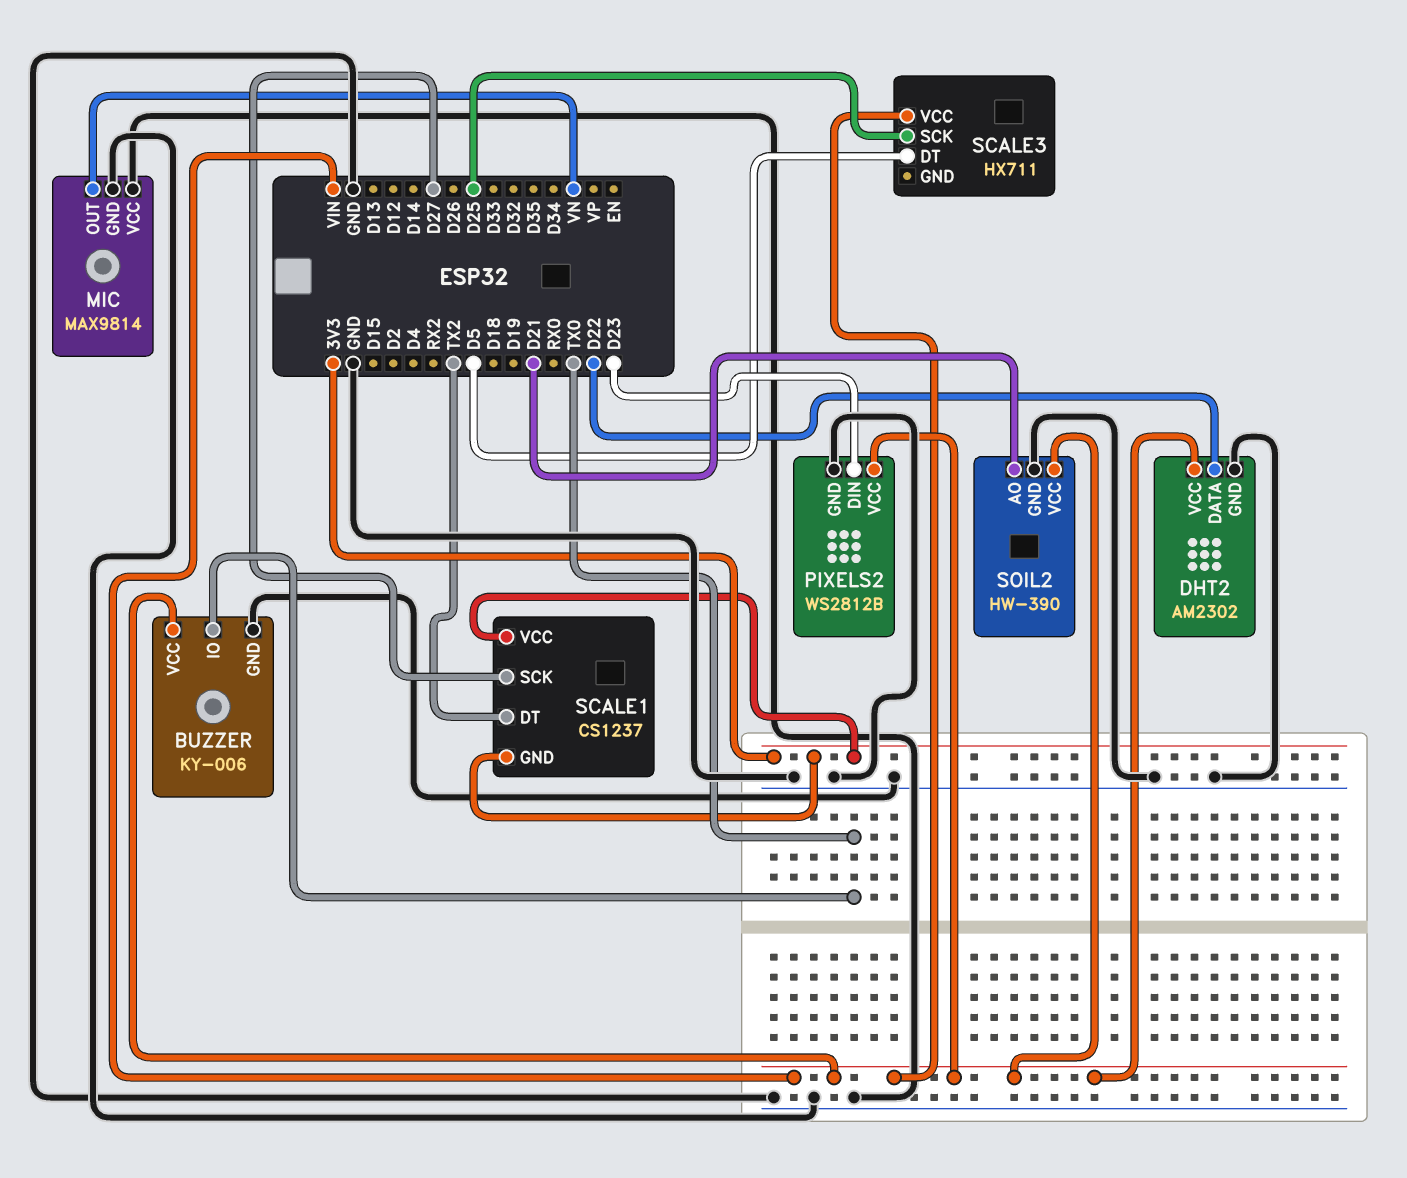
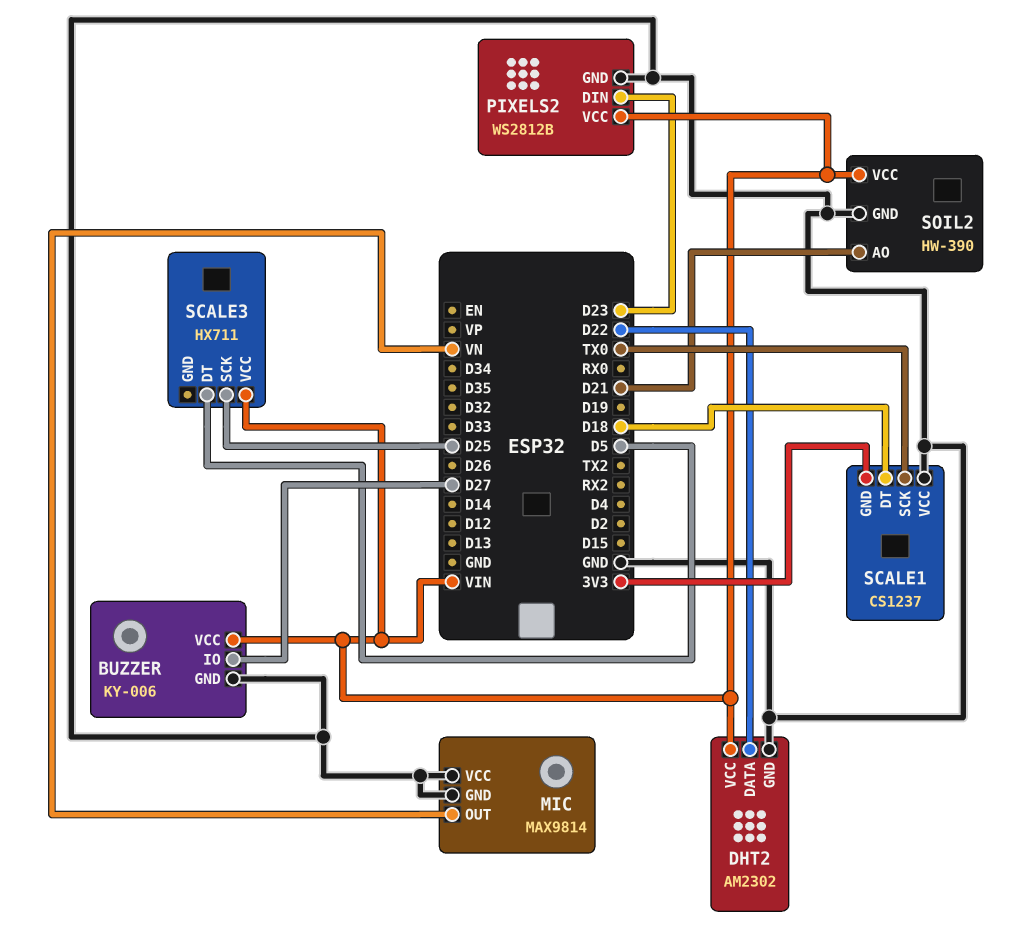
BUZZER pin IO: TX0 -> D27
SCALE1 pin DT: TX2 -> D18
SCALE1 pin SCK: D27 -> TX0
SCALE1 pin VCC: 3V3 -> GND

